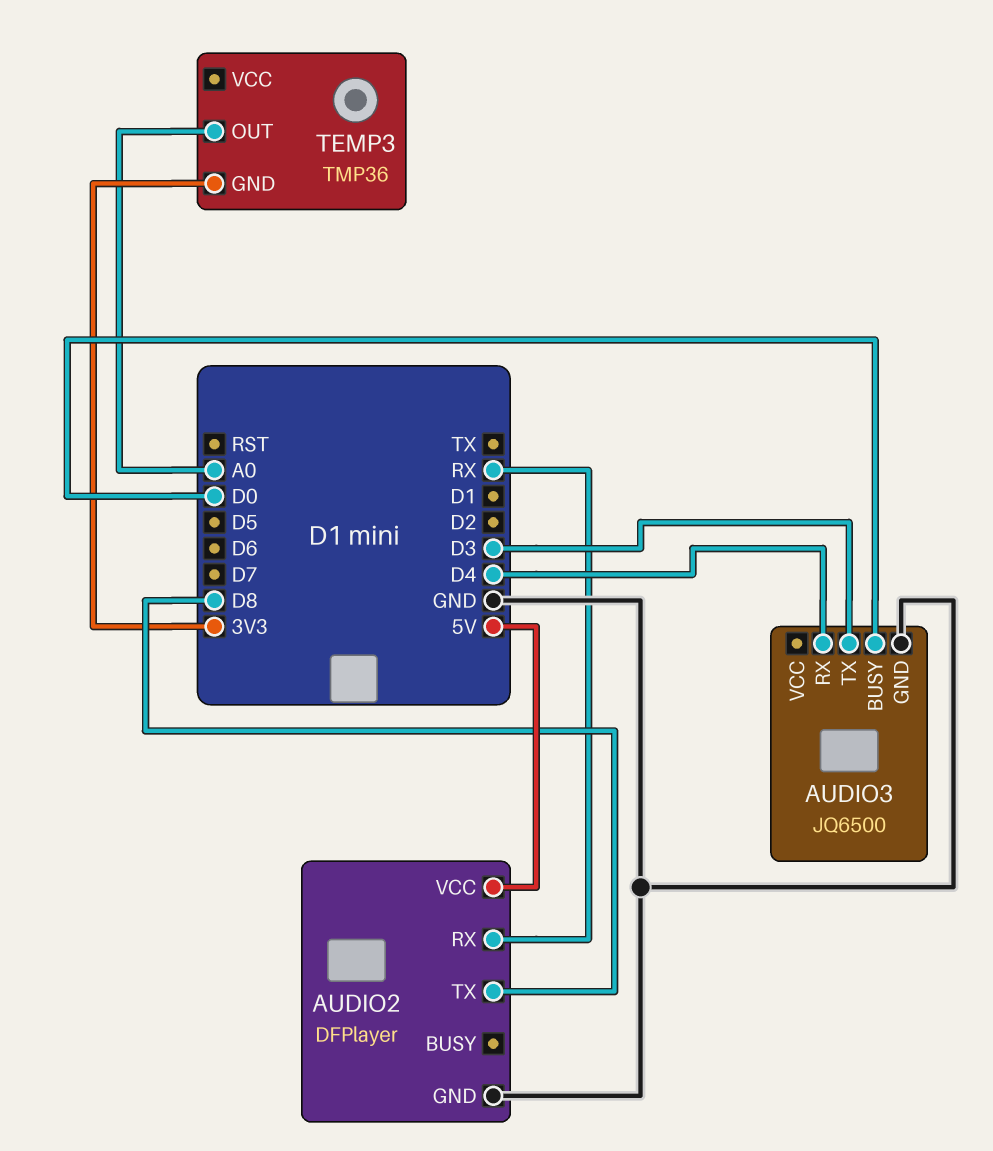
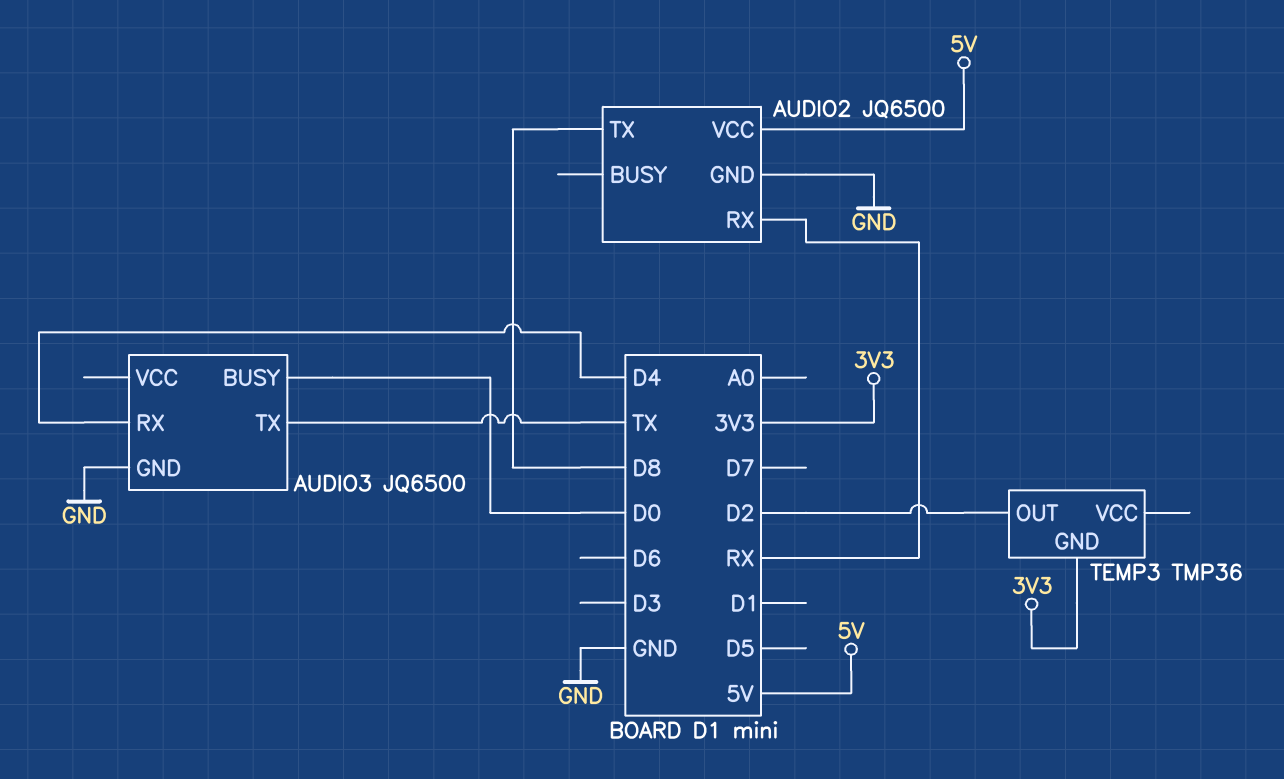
AUDIO2: DFPlayer -> JQ6500
AUDIO3 pin TX: D3 -> TX
TEMP3 pin OUT: A0 -> D2

